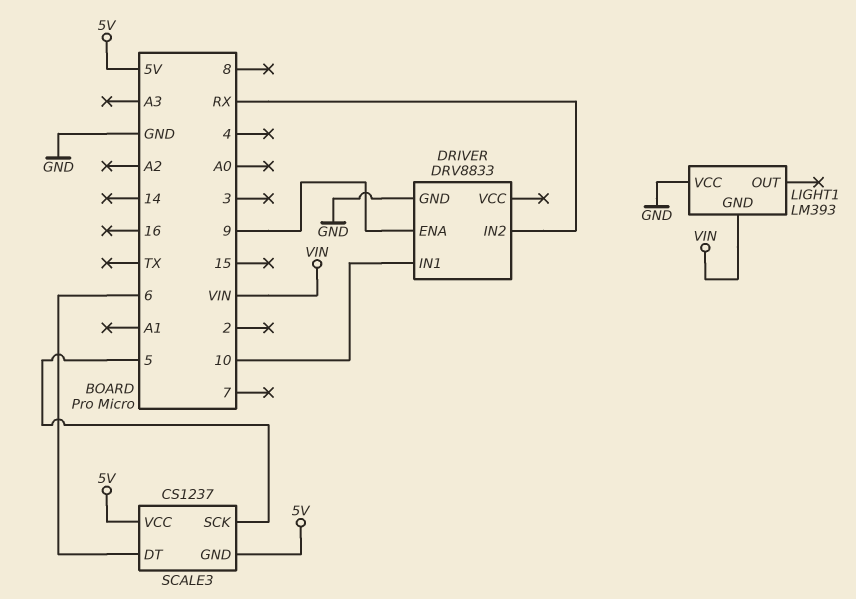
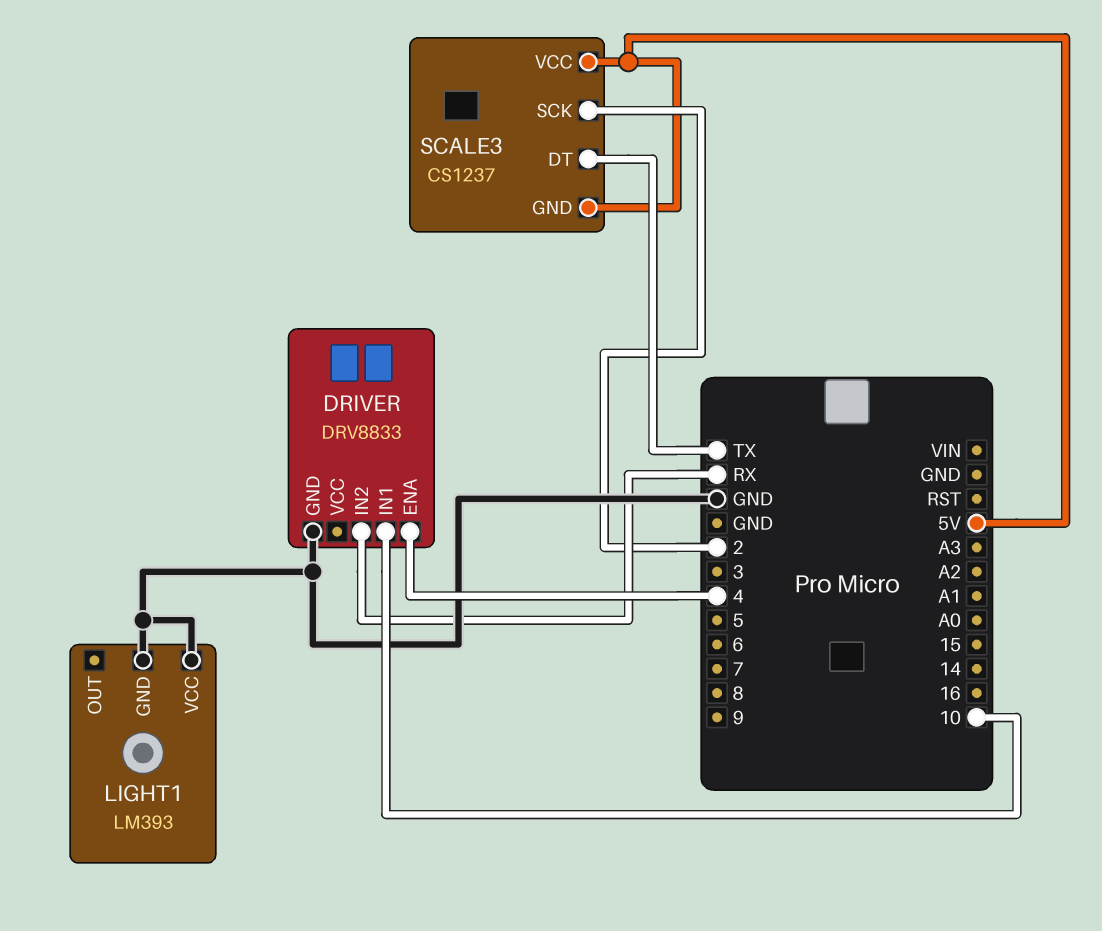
DRIVER pin ENA: 9 -> 4
LIGHT1 pin GND: VIN -> GND
SCALE3 pin DT: 6 -> TX
SCALE3 pin SCK: 5 -> 2

